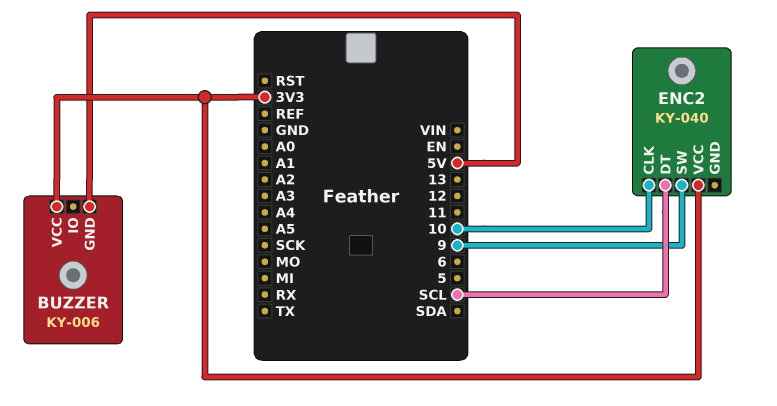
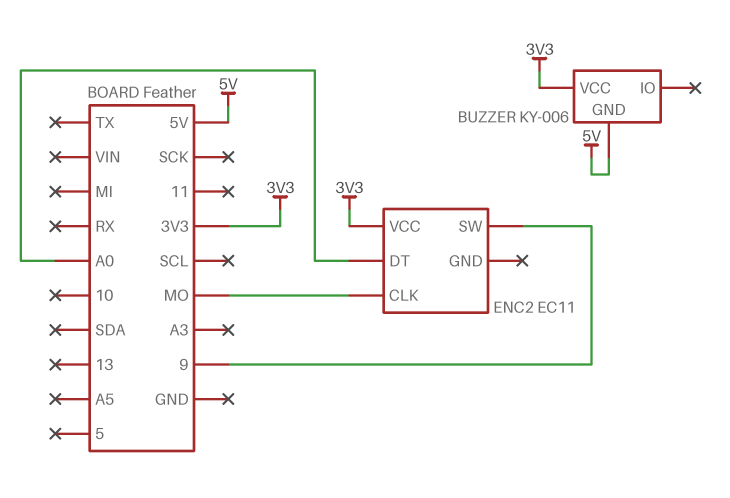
ENC2: KY-040 -> EC11
ENC2 pin CLK: 10 -> MO
ENC2 pin DT: SCL -> A0

